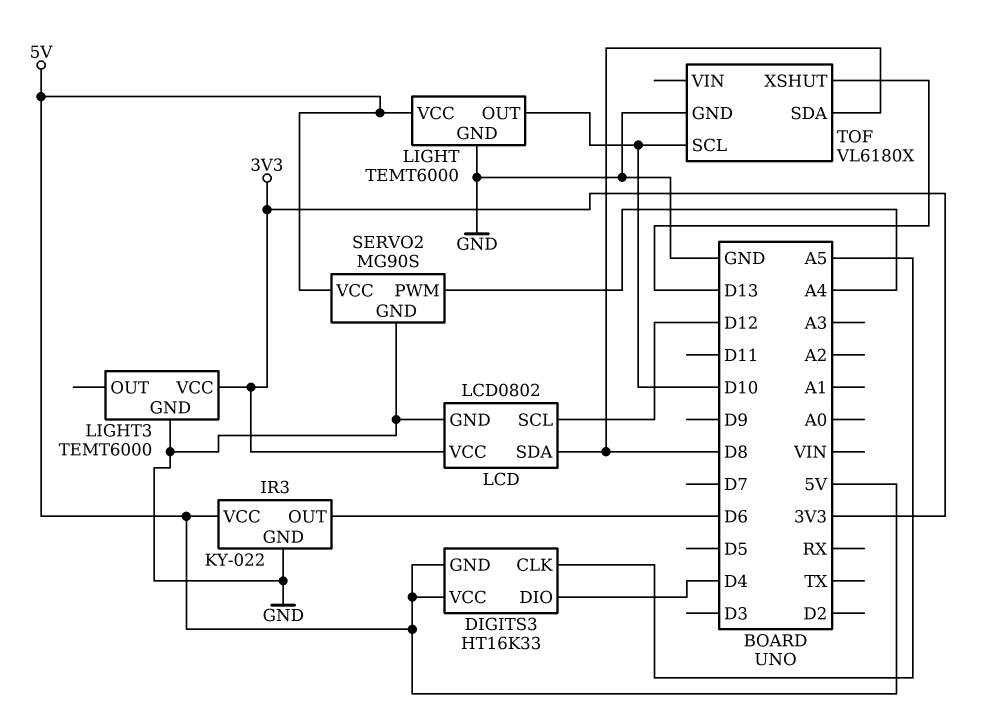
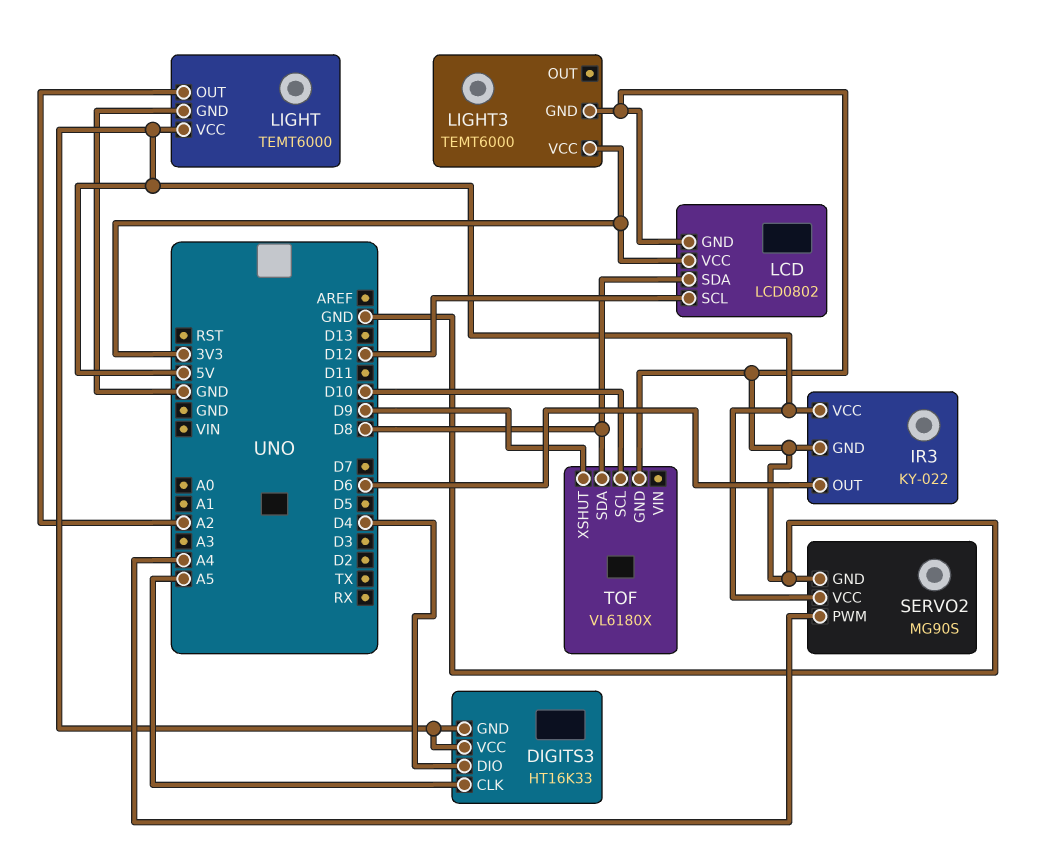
LIGHT pin OUT: D10 -> A2
TOF pin XSHUT: D13 -> D9

